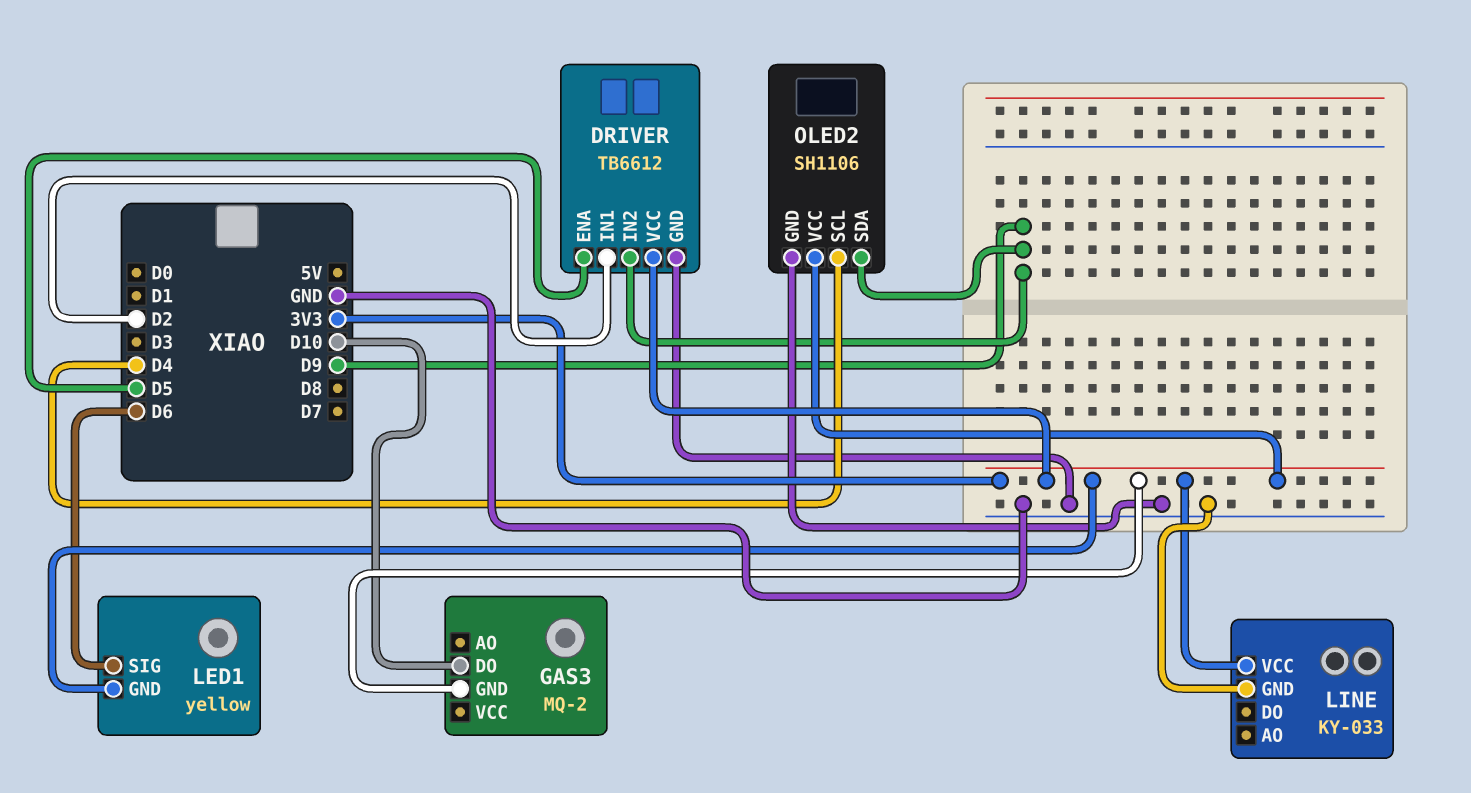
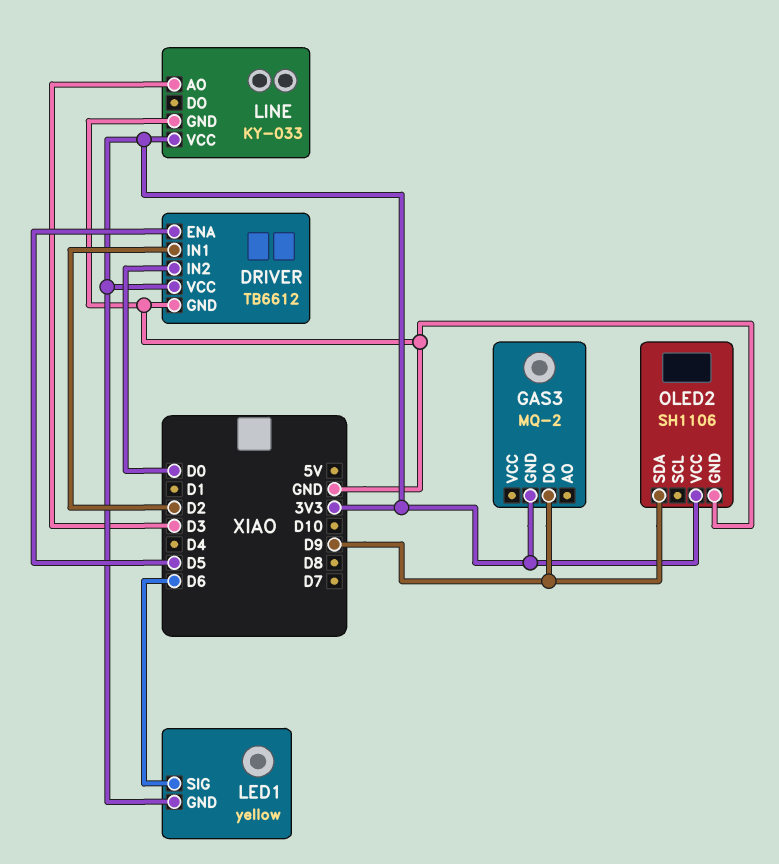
DRIVER pin IN2: D9 -> D0
GAS3 pin DO: D10 -> D9
LINE pin AO: none -> D3
OLED2 pin SCL: D4 -> none

